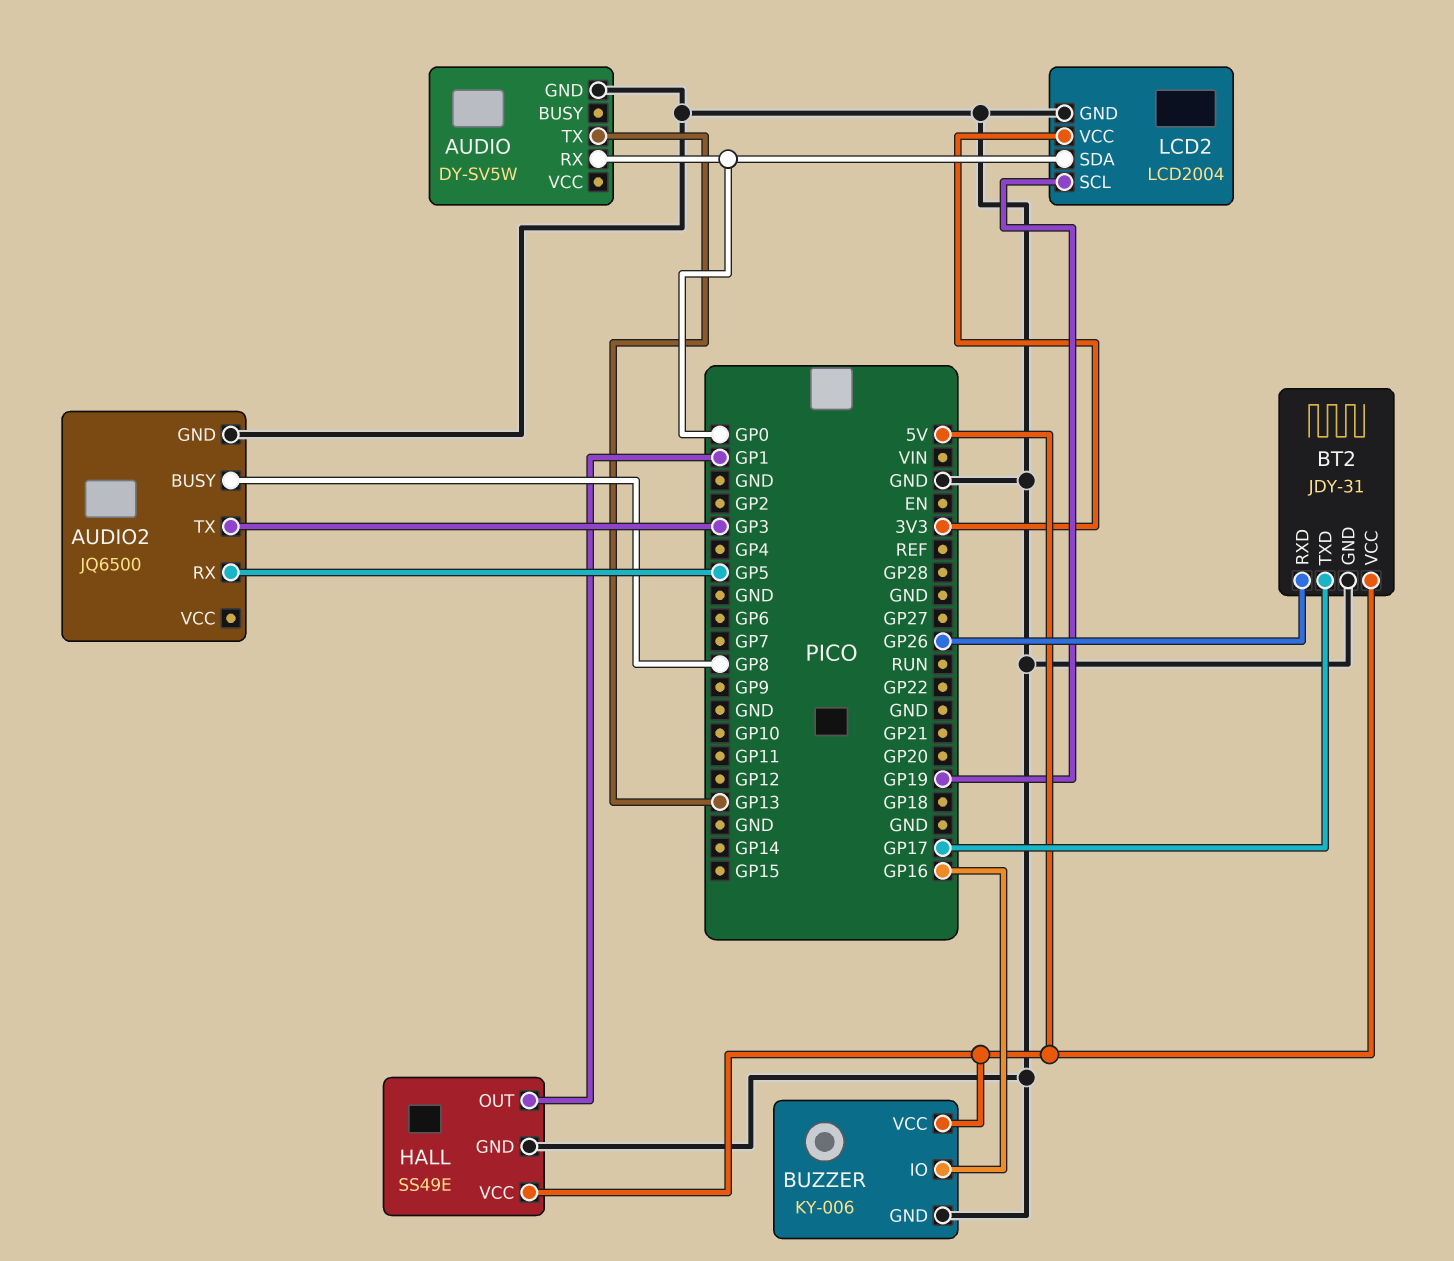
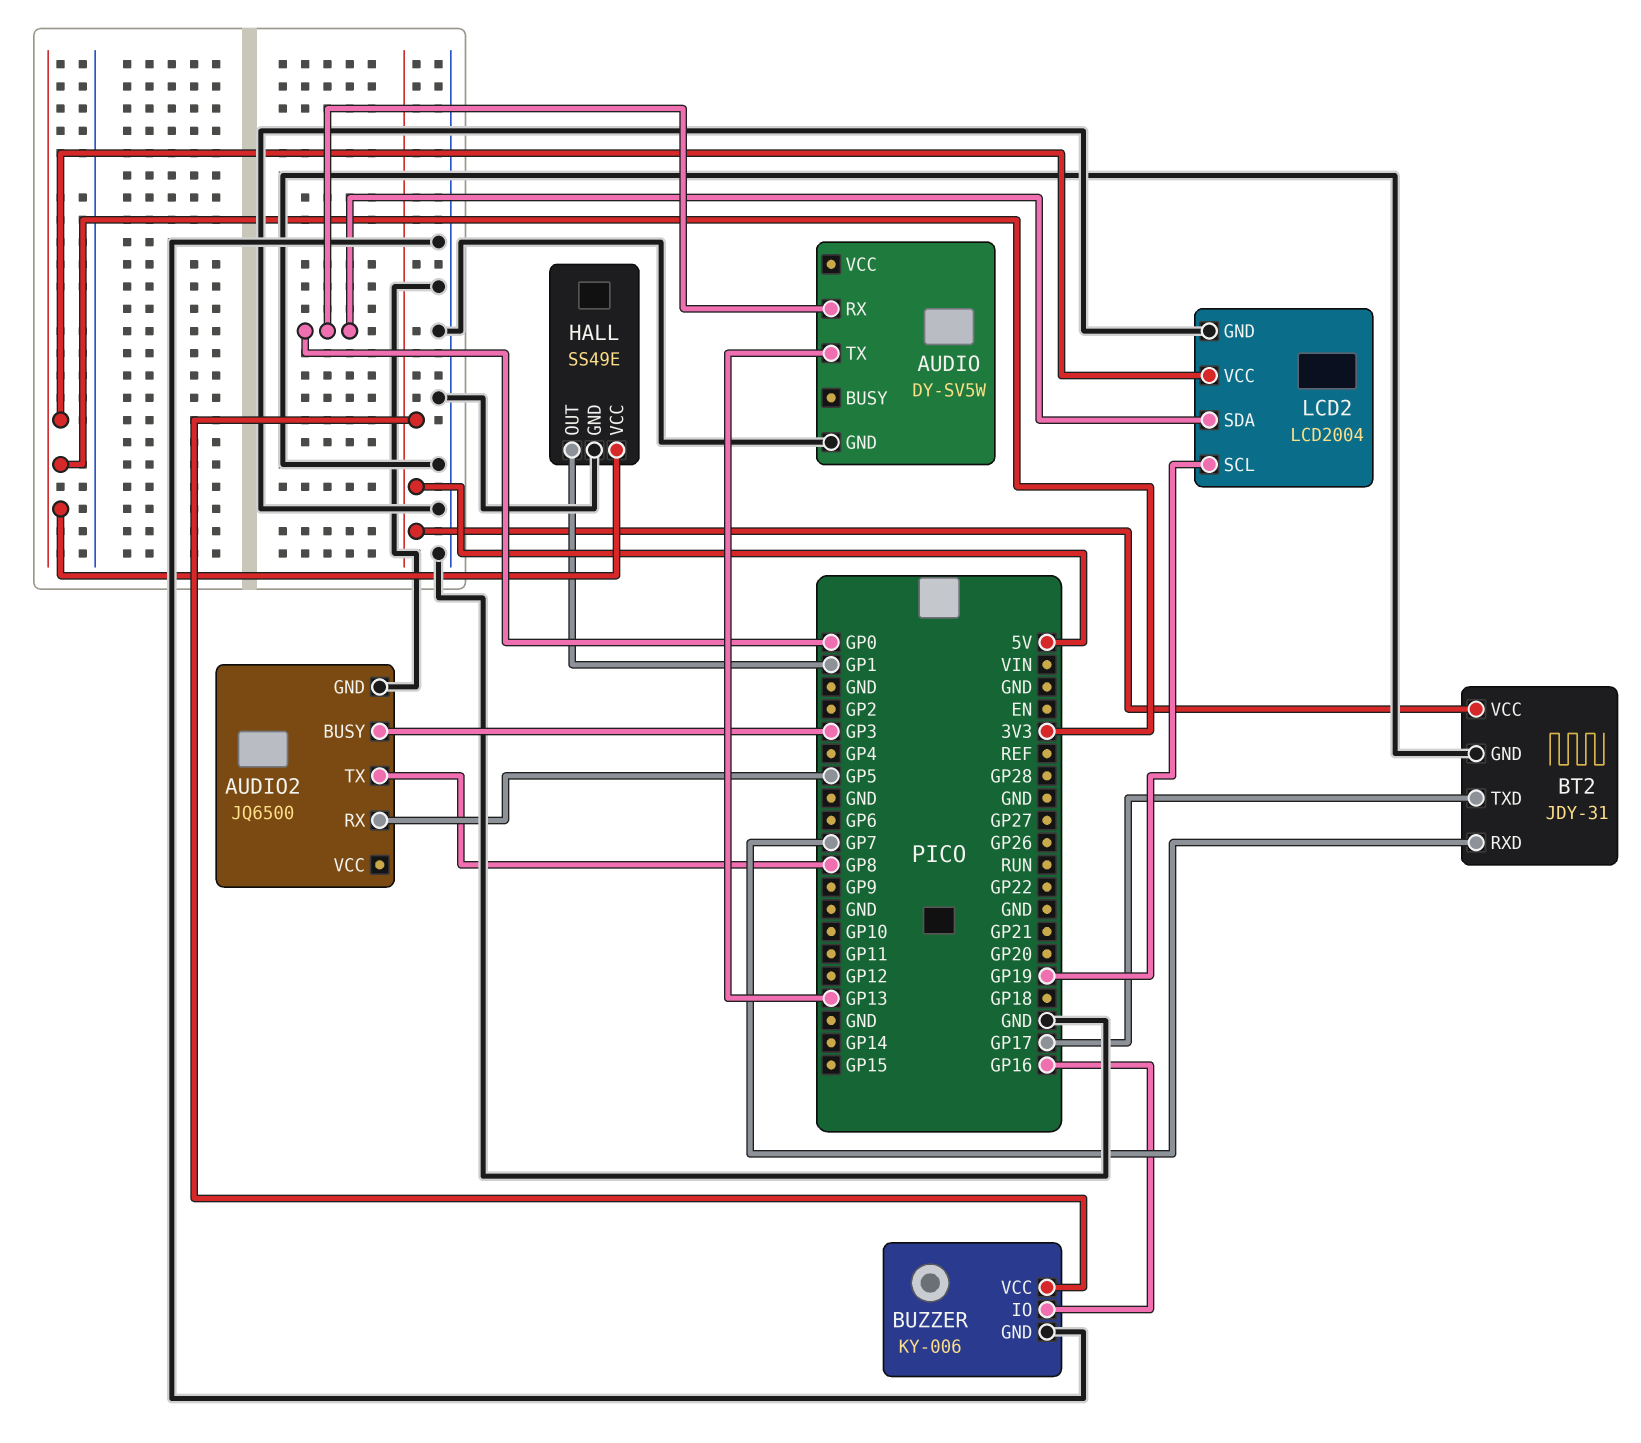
AUDIO2 pin BUSY: GP8 -> GP3
AUDIO2 pin TX: GP3 -> GP8
BT2 pin RXD: GP26 -> GP7
HALL pin VCC: 5V -> 3V3

